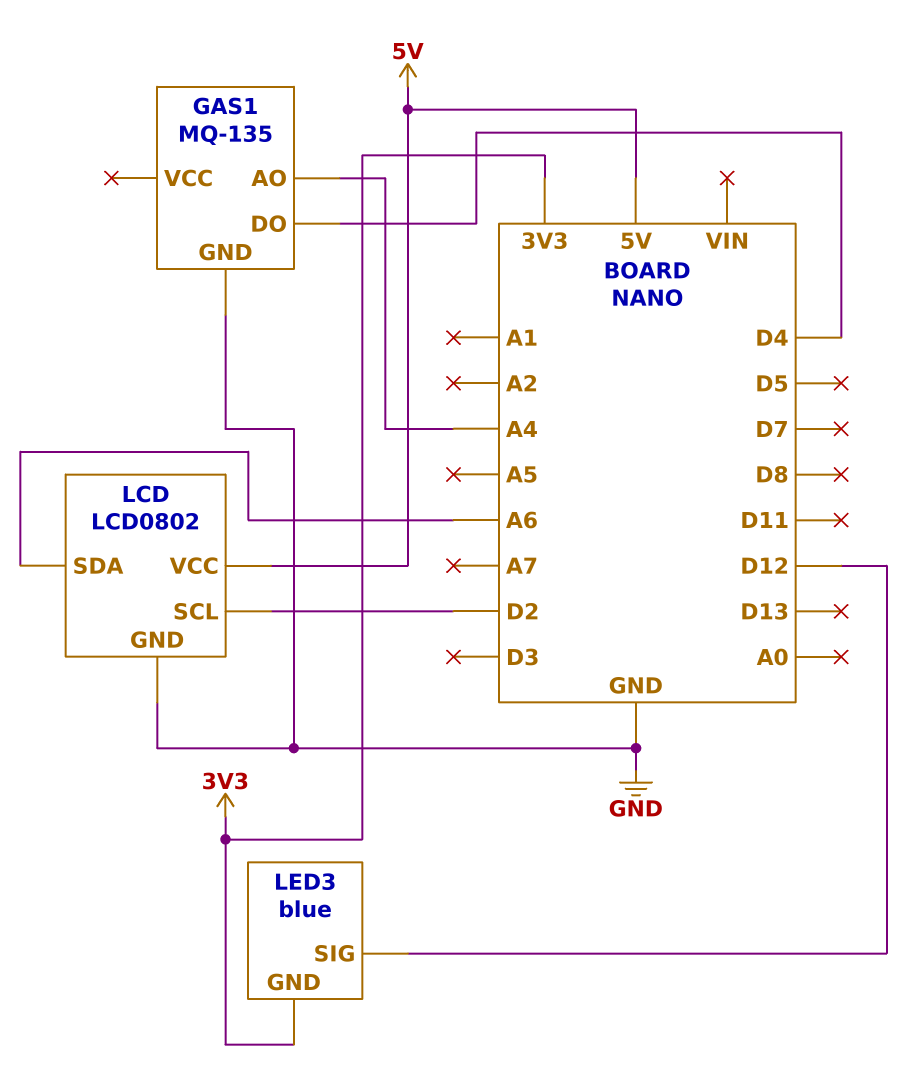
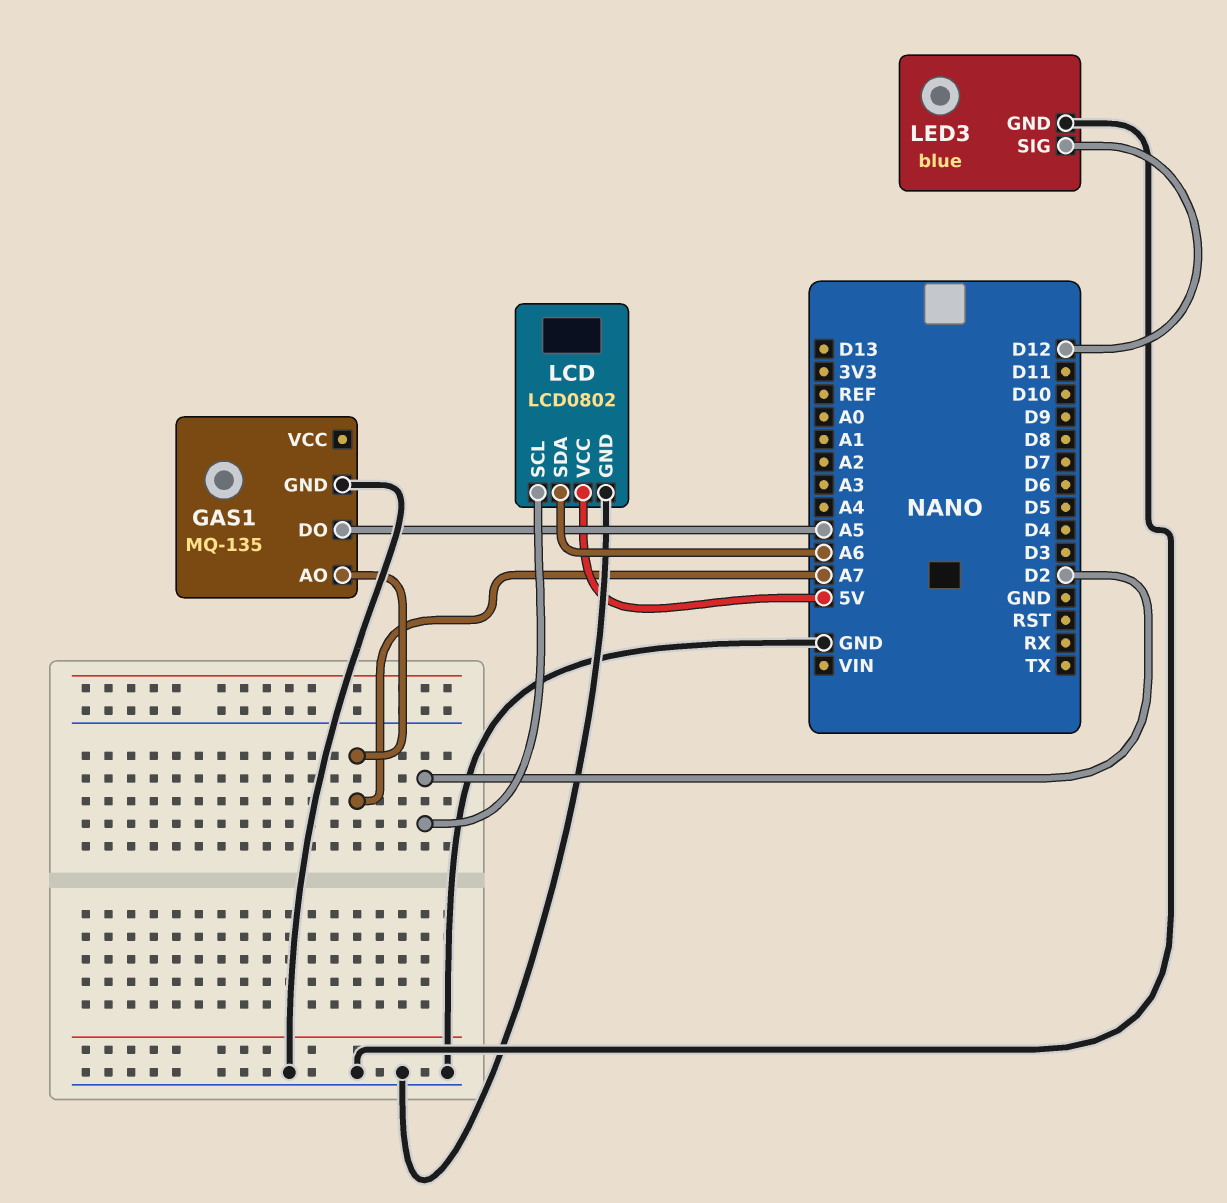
GAS1 pin AO: A4 -> A7
GAS1 pin DO: D4 -> A5
LED3 pin GND: 3V3 -> GND

